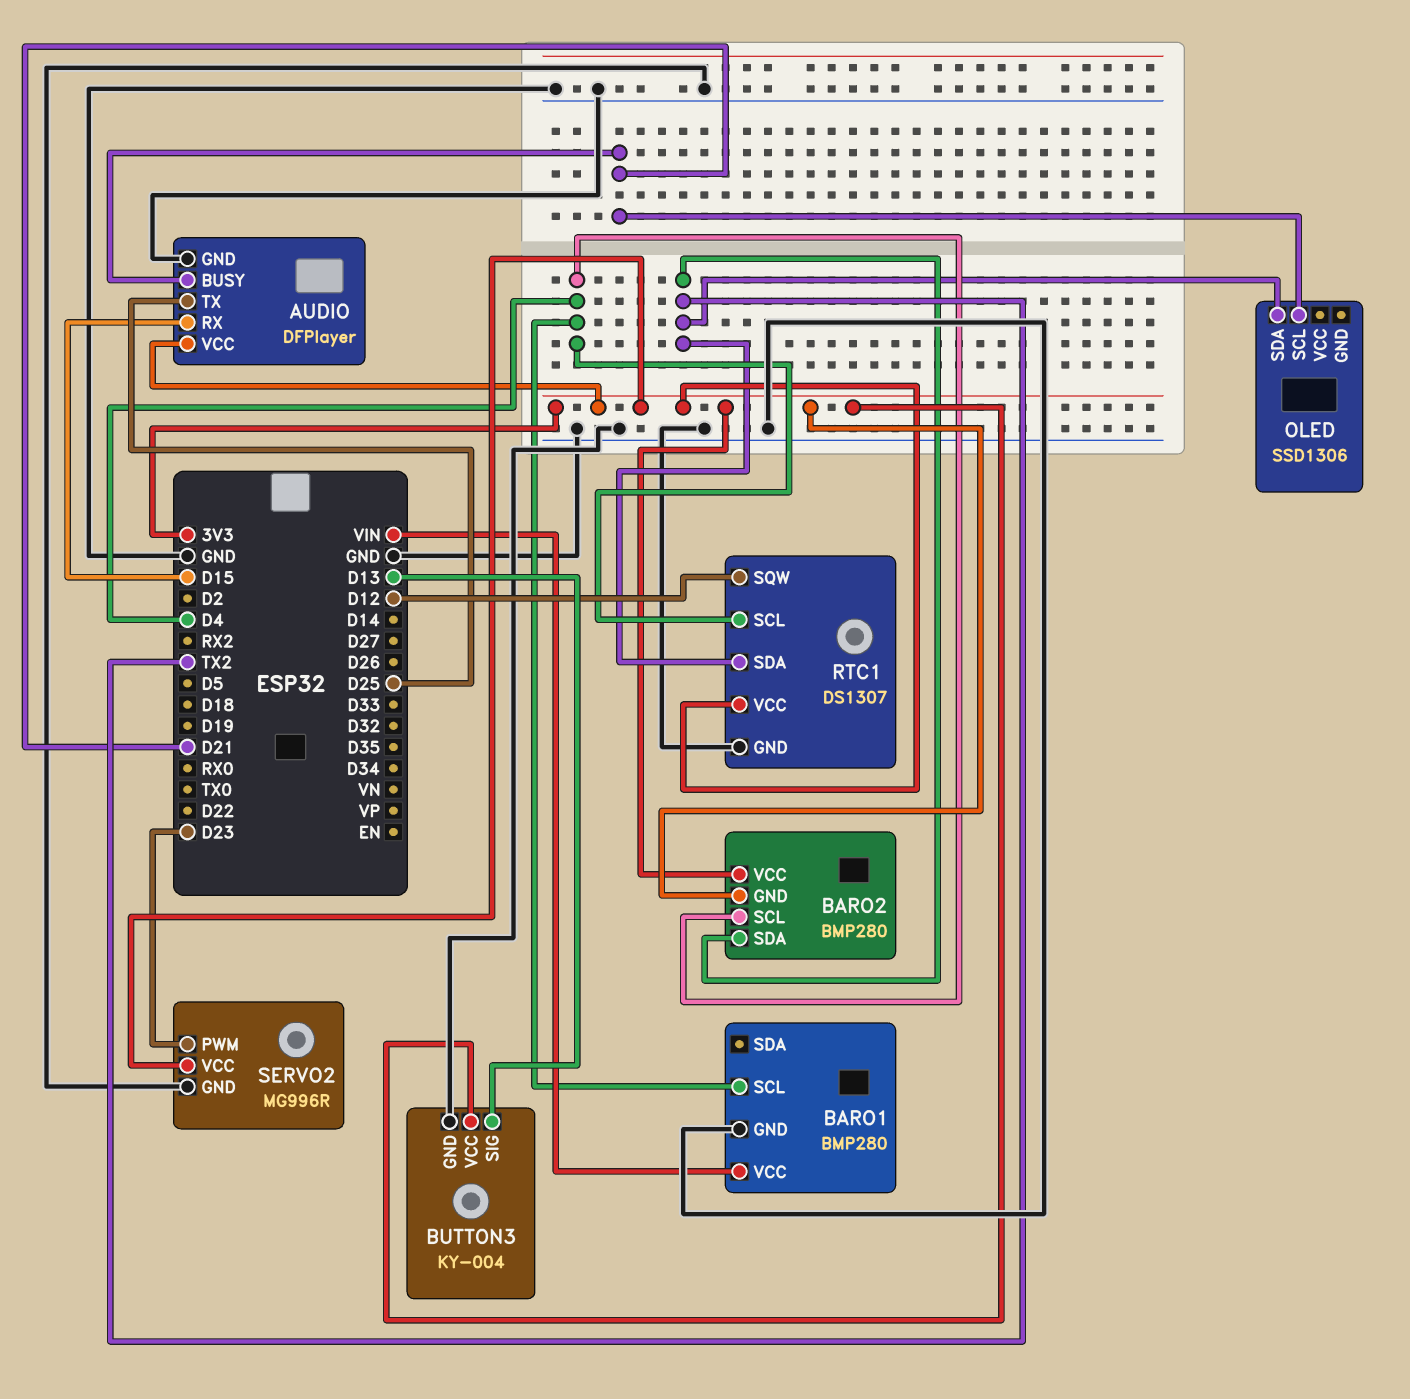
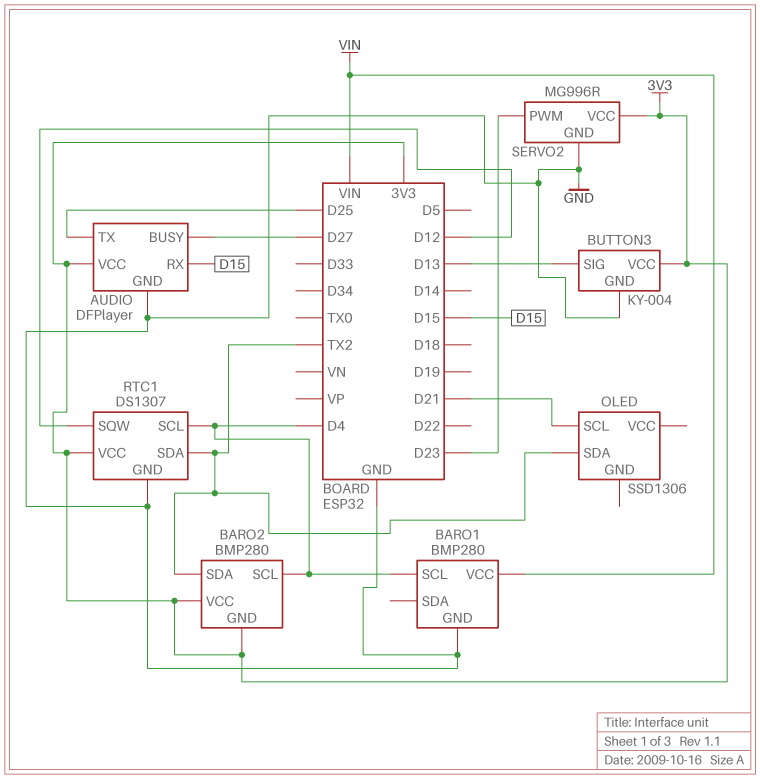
AUDIO pin BUSY: D21 -> D27

